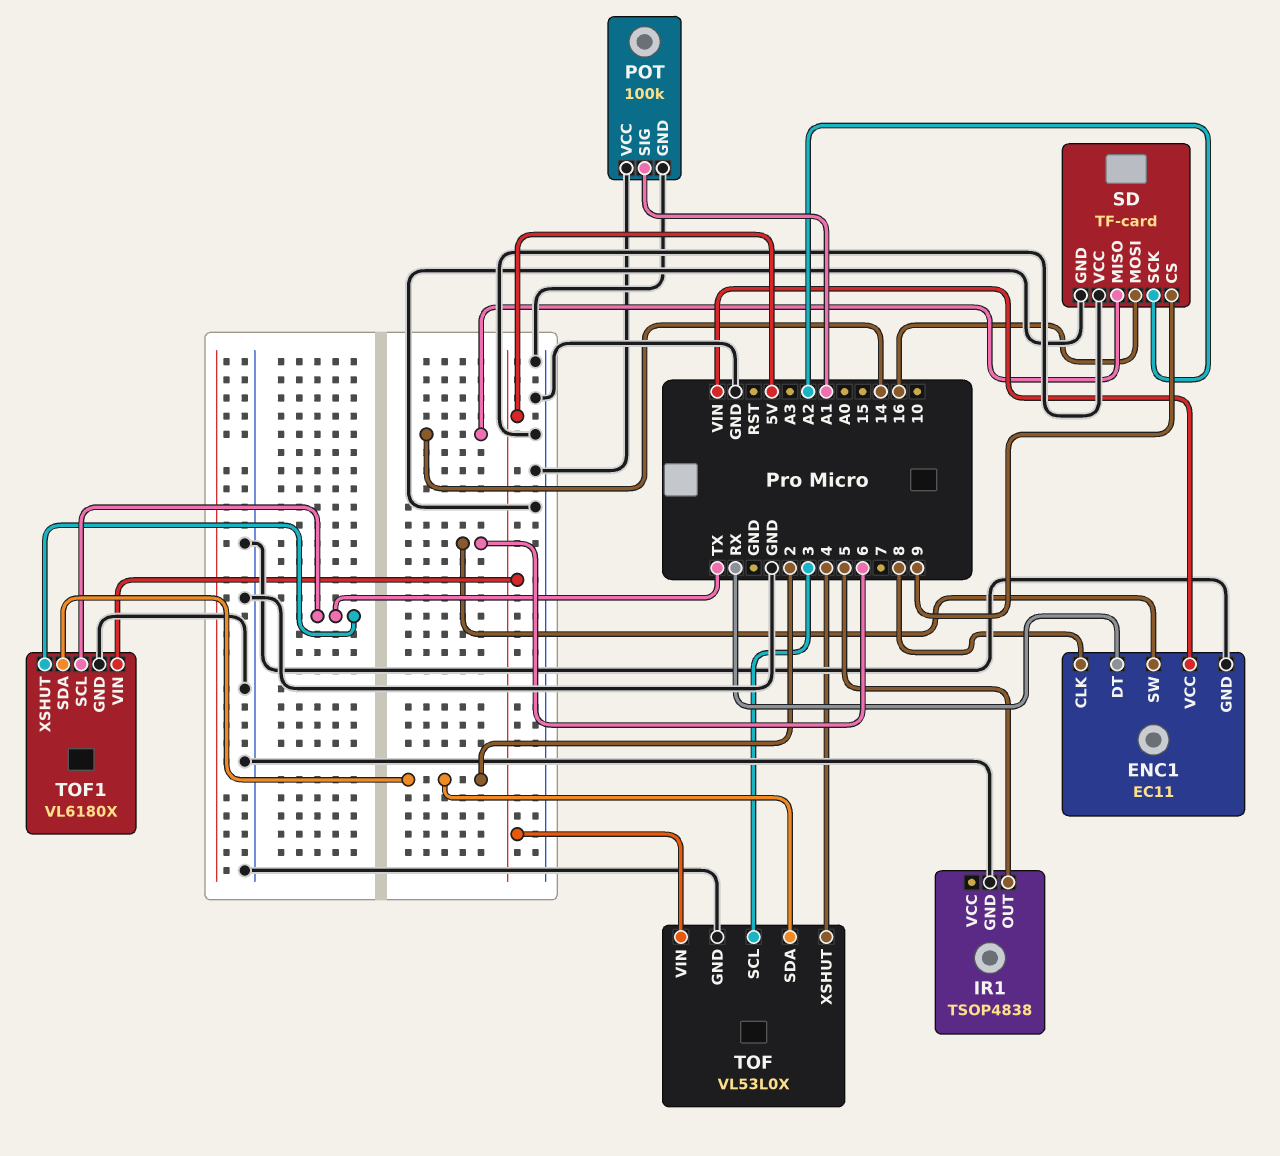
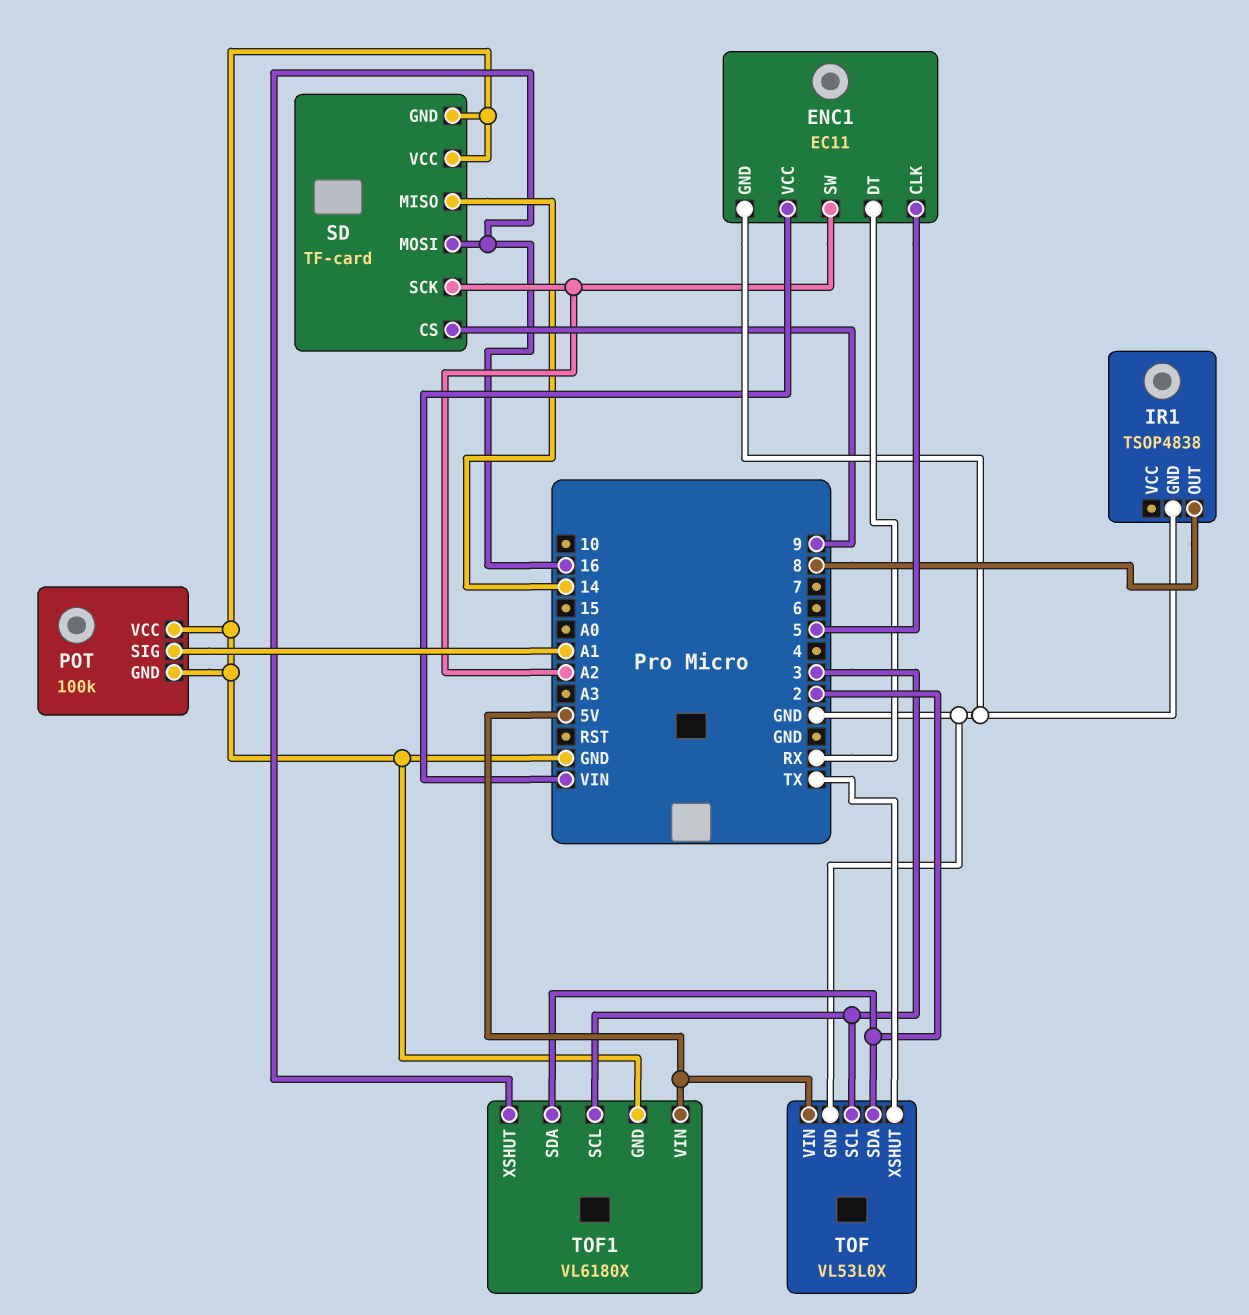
ENC1 pin CLK: 8 -> 5
ENC1 pin SW: 6 -> A2
IR1 pin OUT: 5 -> 8
TOF pin XSHUT: 4 -> TX
TOF1 pin SCL: TX -> 3
TOF1 pin XSHUT: TX -> 16

